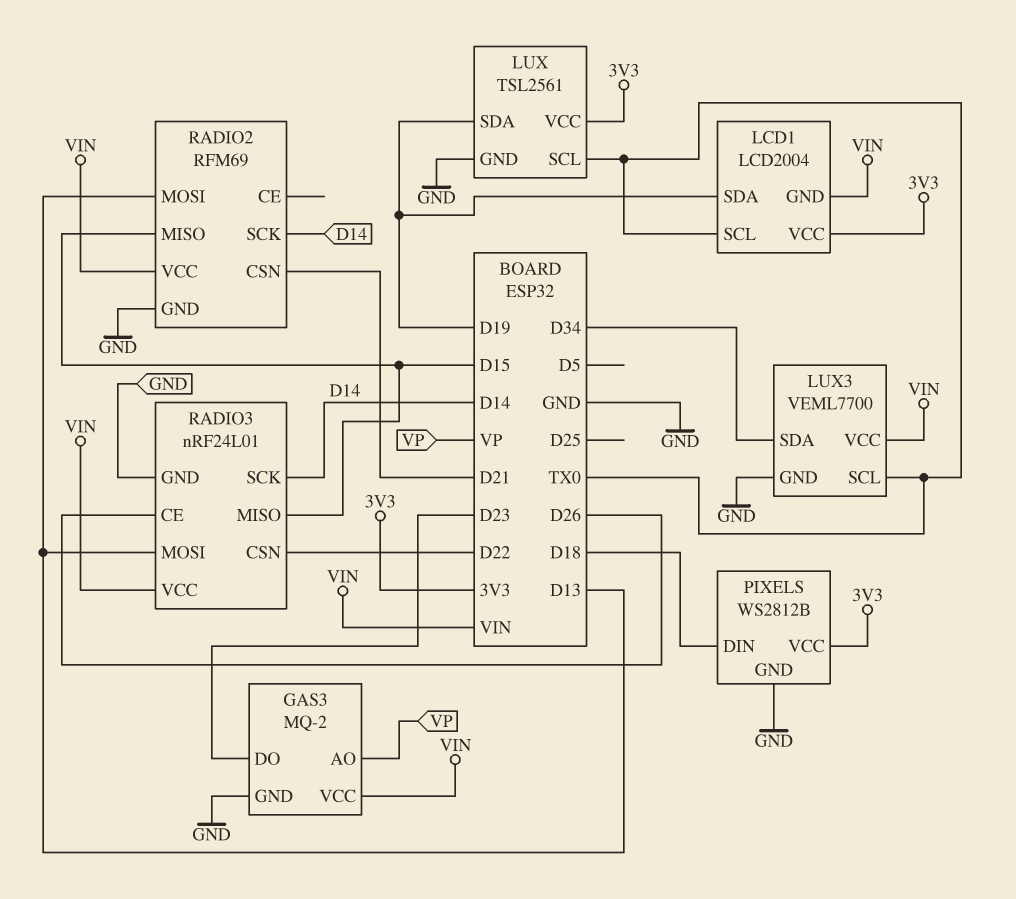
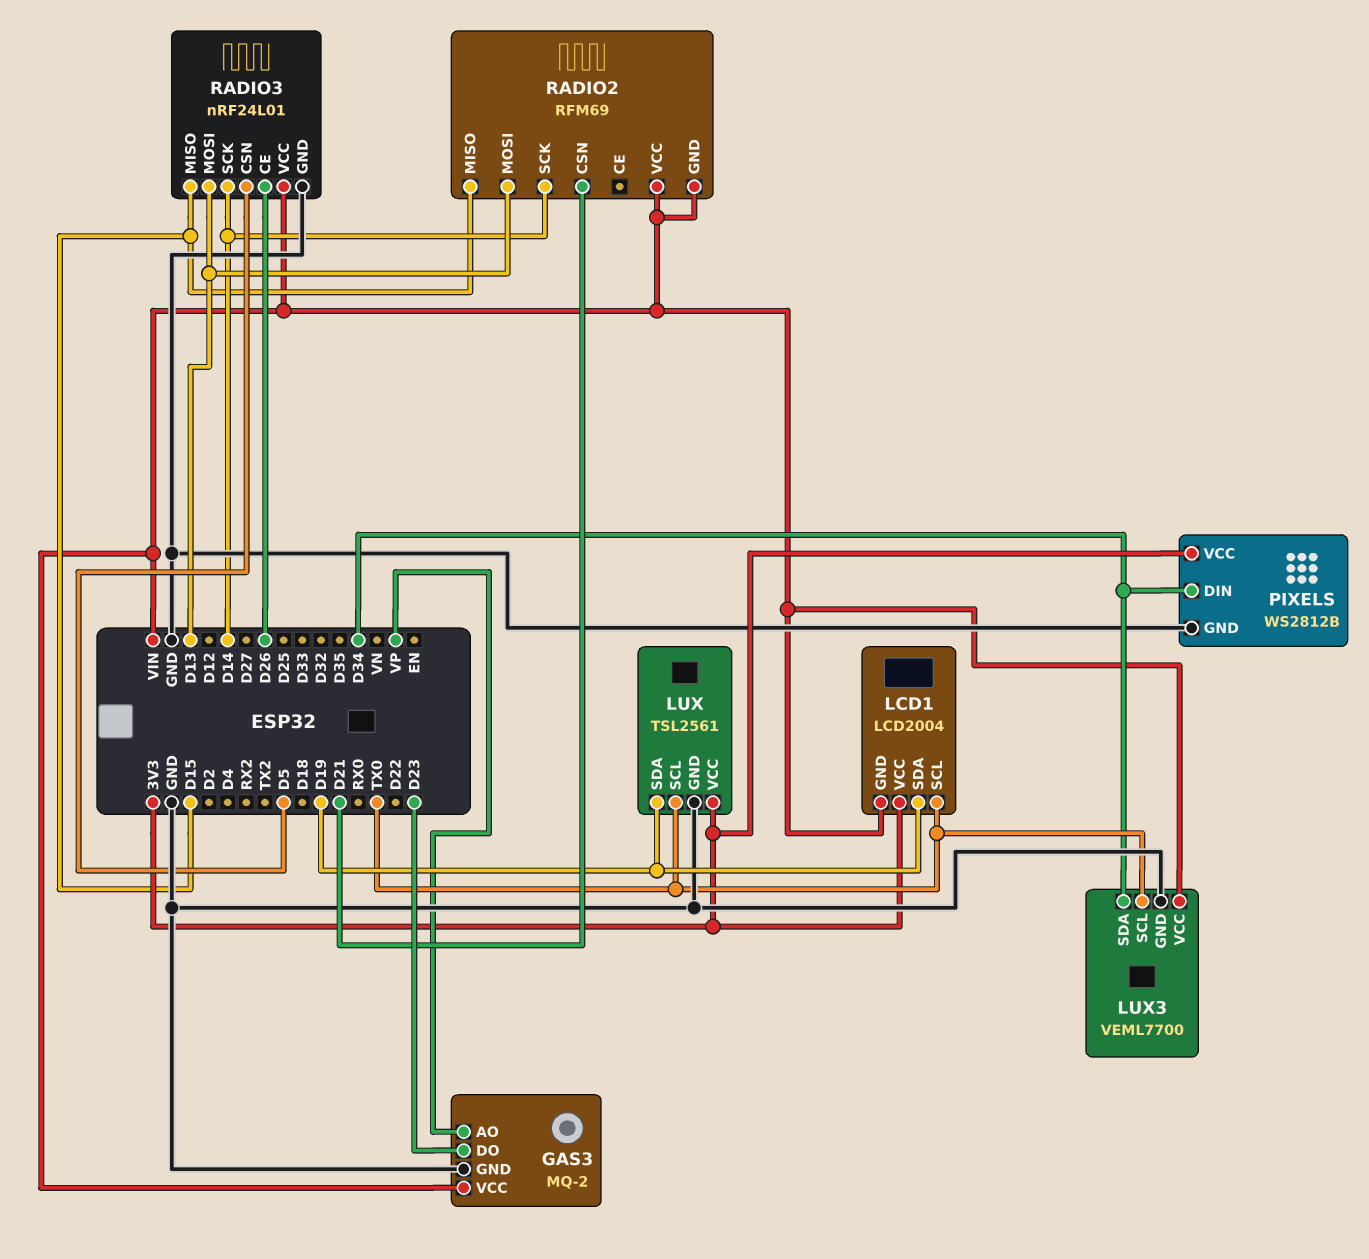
PIXELS pin DIN: D18 -> D34
RADIO2 pin GND: GND -> VIN
RADIO3 pin CSN: D22 -> D5

